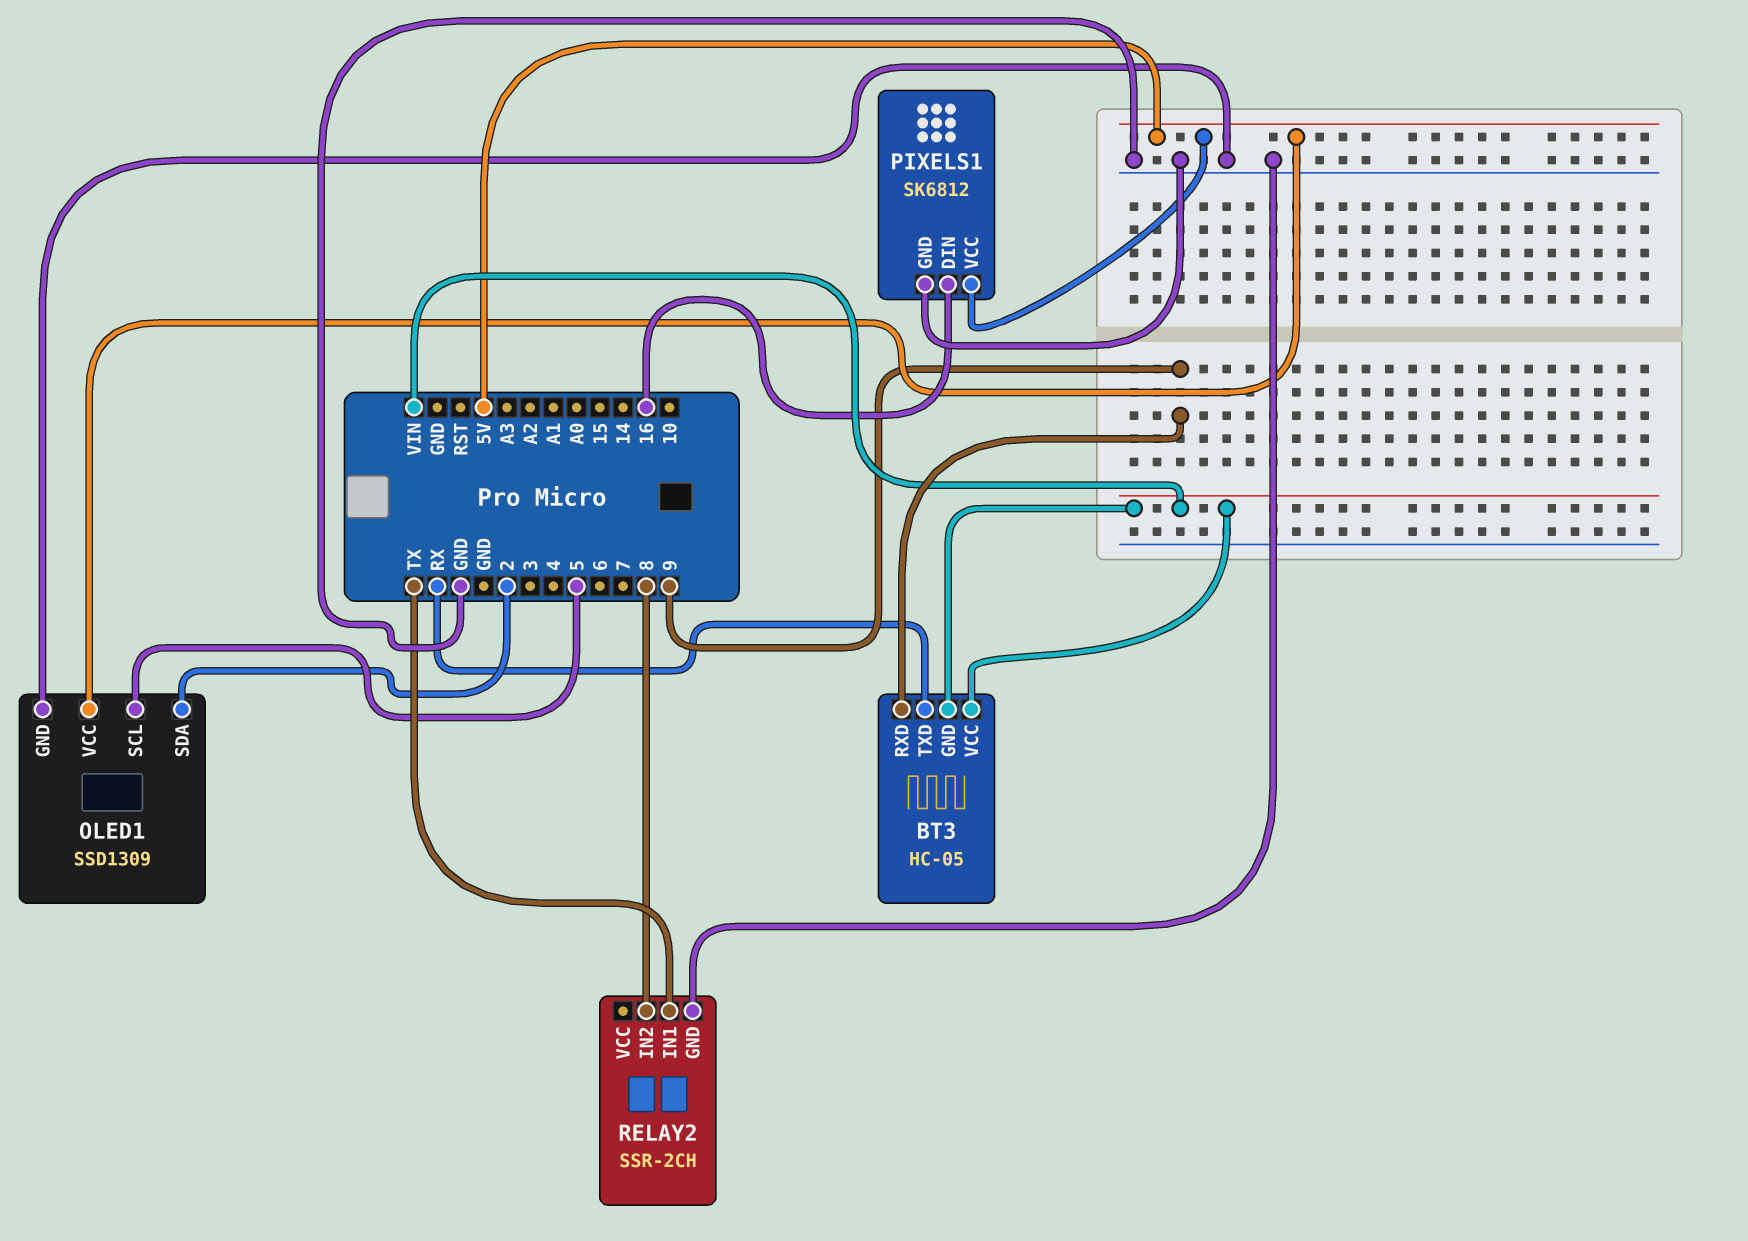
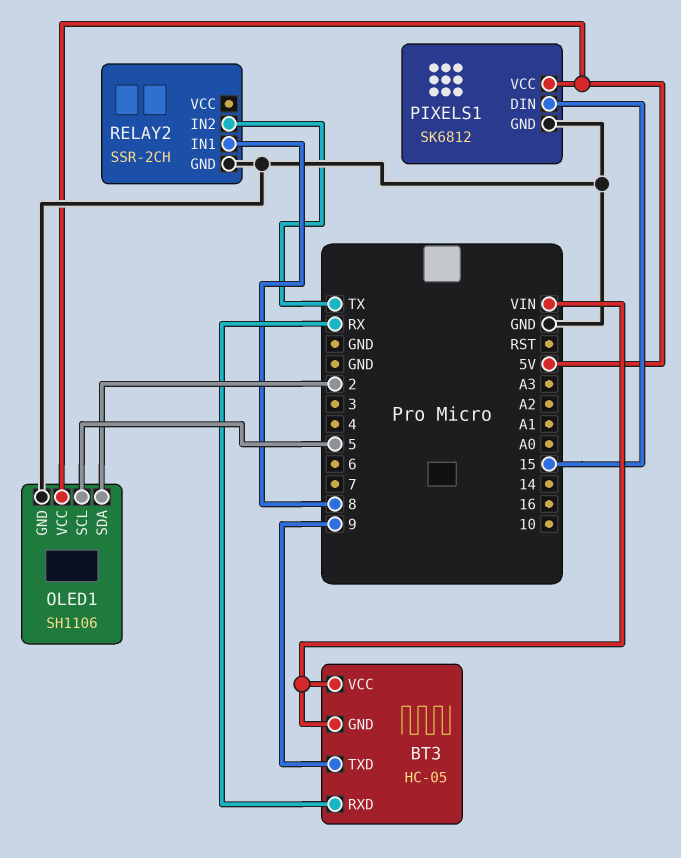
BT3 pin RXD: 9 -> RX
BT3 pin TXD: RX -> 9
OLED1: SSD1309 -> SH1106
PIXELS1 pin DIN: 16 -> 15
RELAY2 pin IN1: TX -> 8
RELAY2 pin IN2: 8 -> TX

